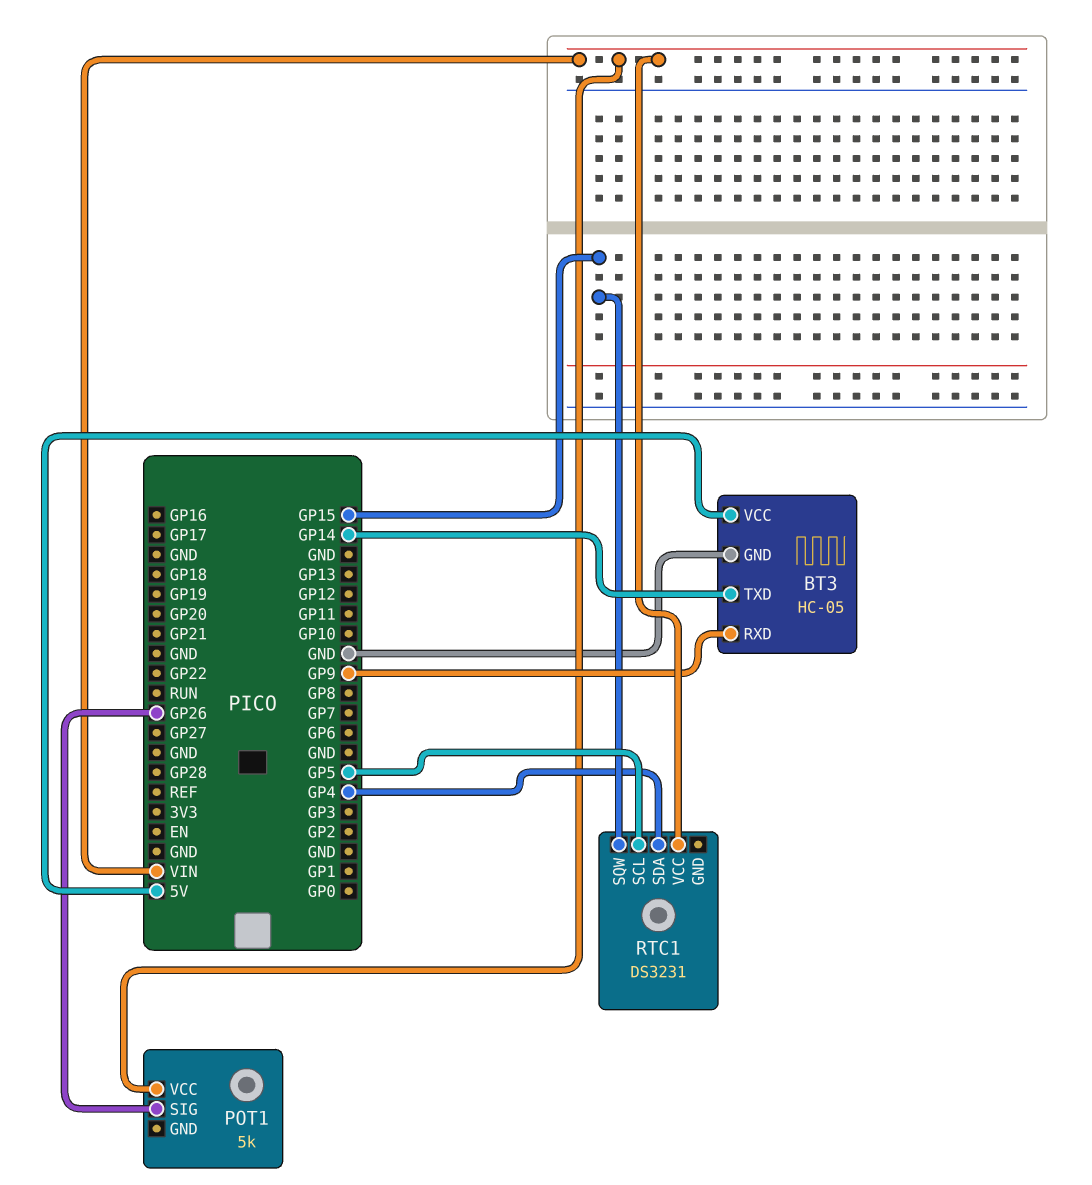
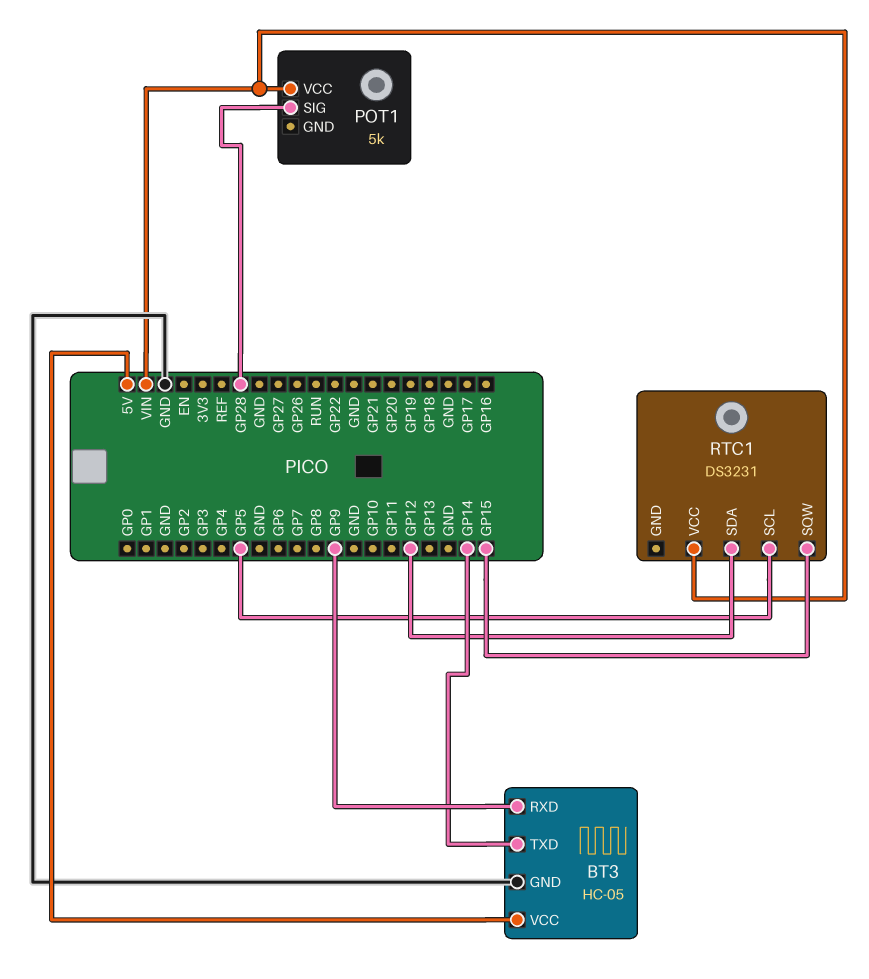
POT1 pin SIG: GP26 -> GP28
RTC1 pin SDA: GP4 -> GP12

